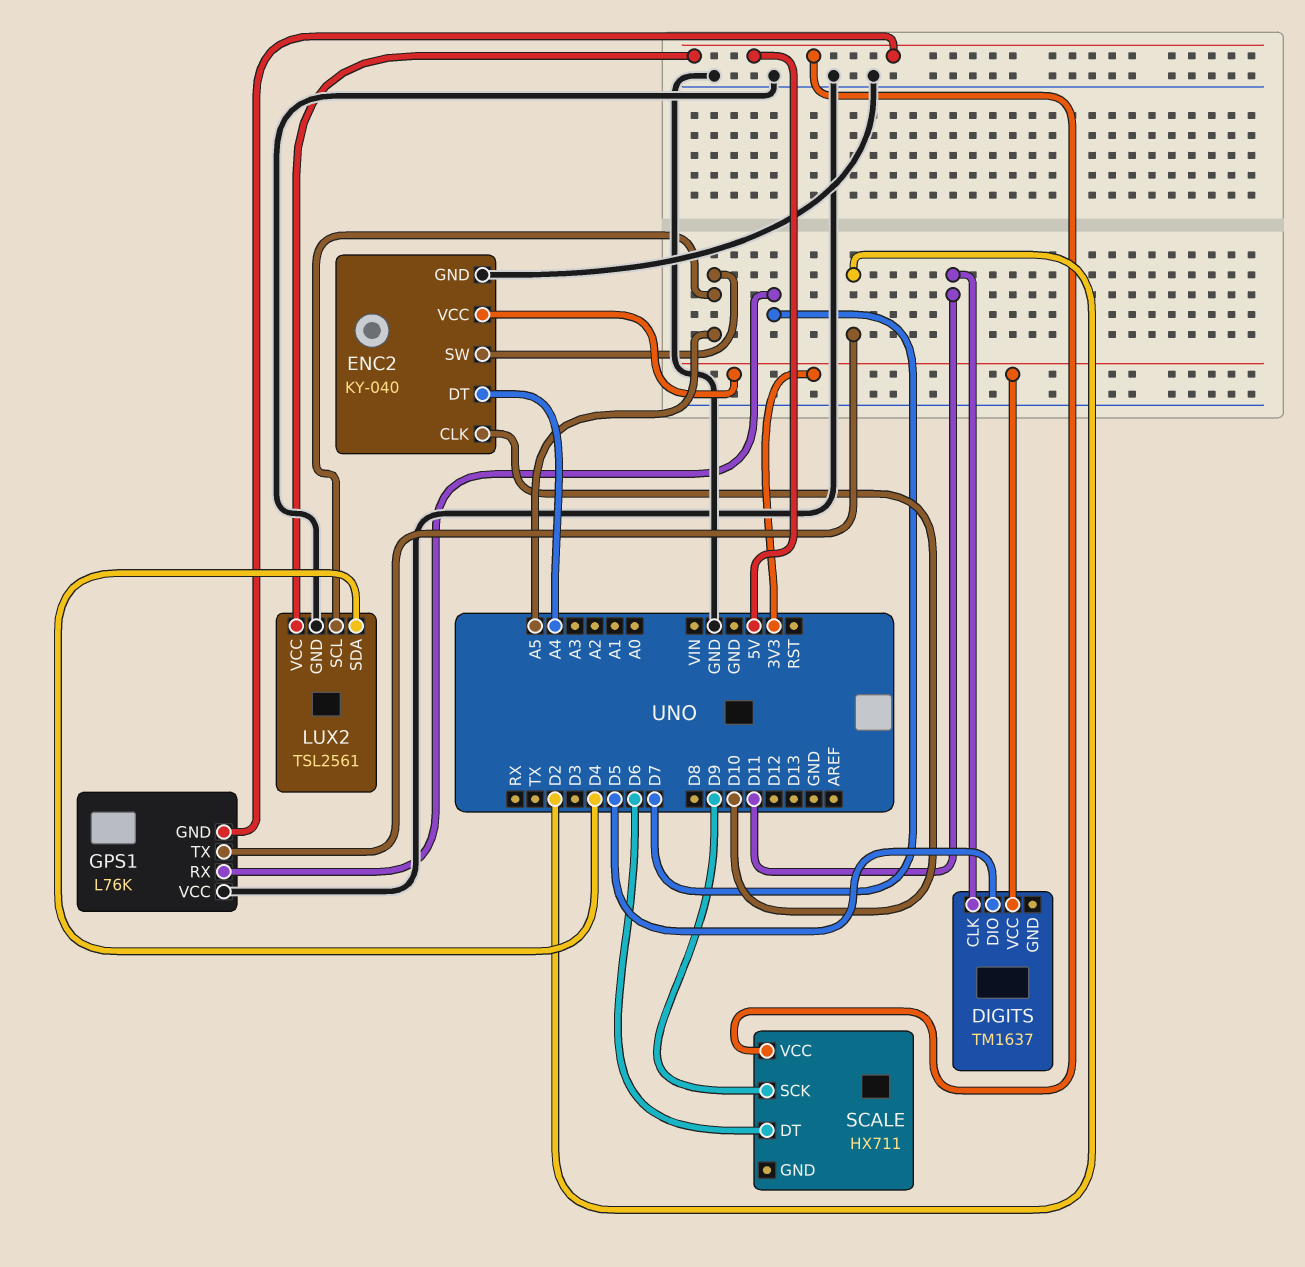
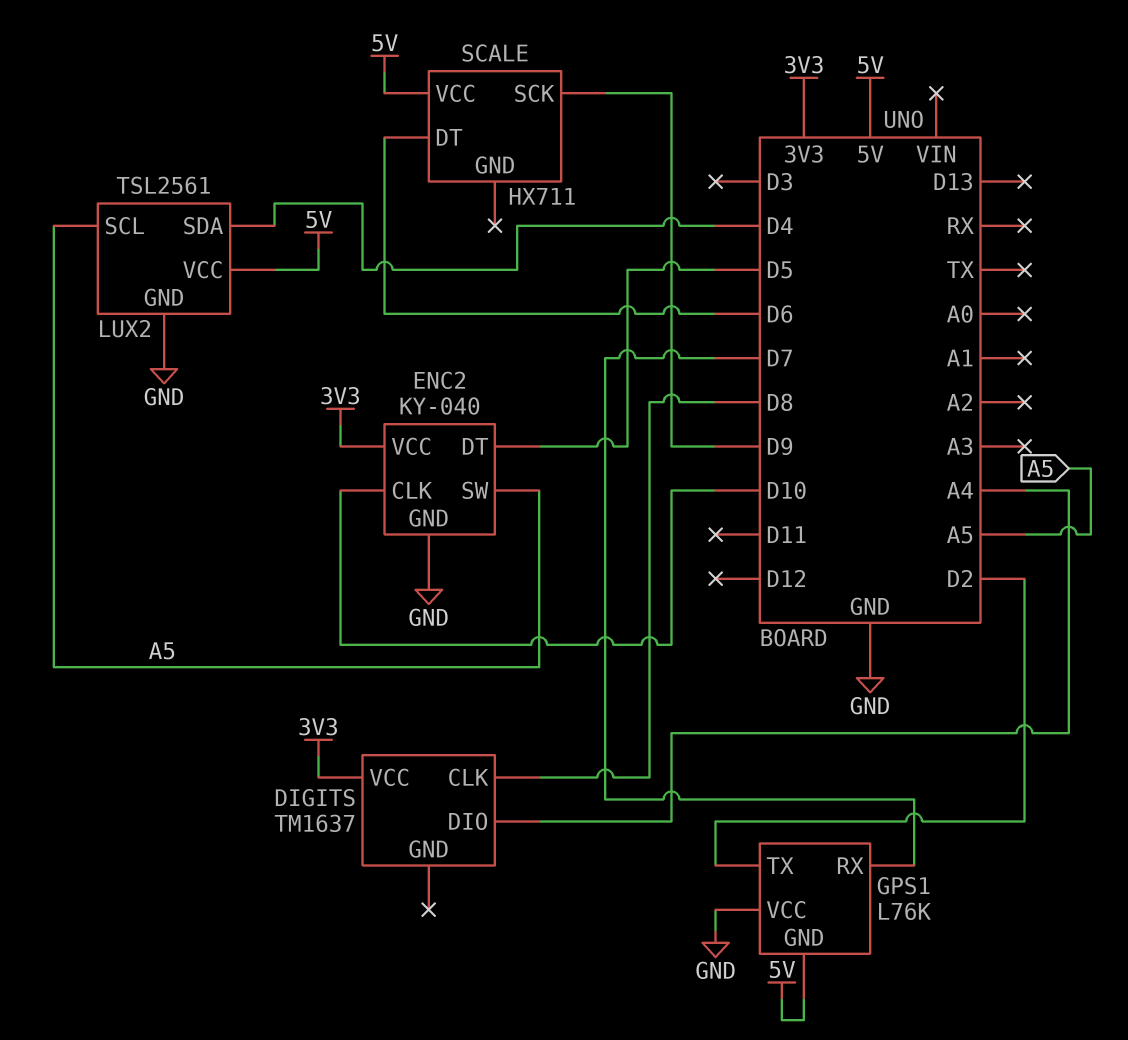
DIGITS pin CLK: D11 -> D8
DIGITS pin DIO: D5 -> A4
ENC2 pin DT: A4 -> D5

